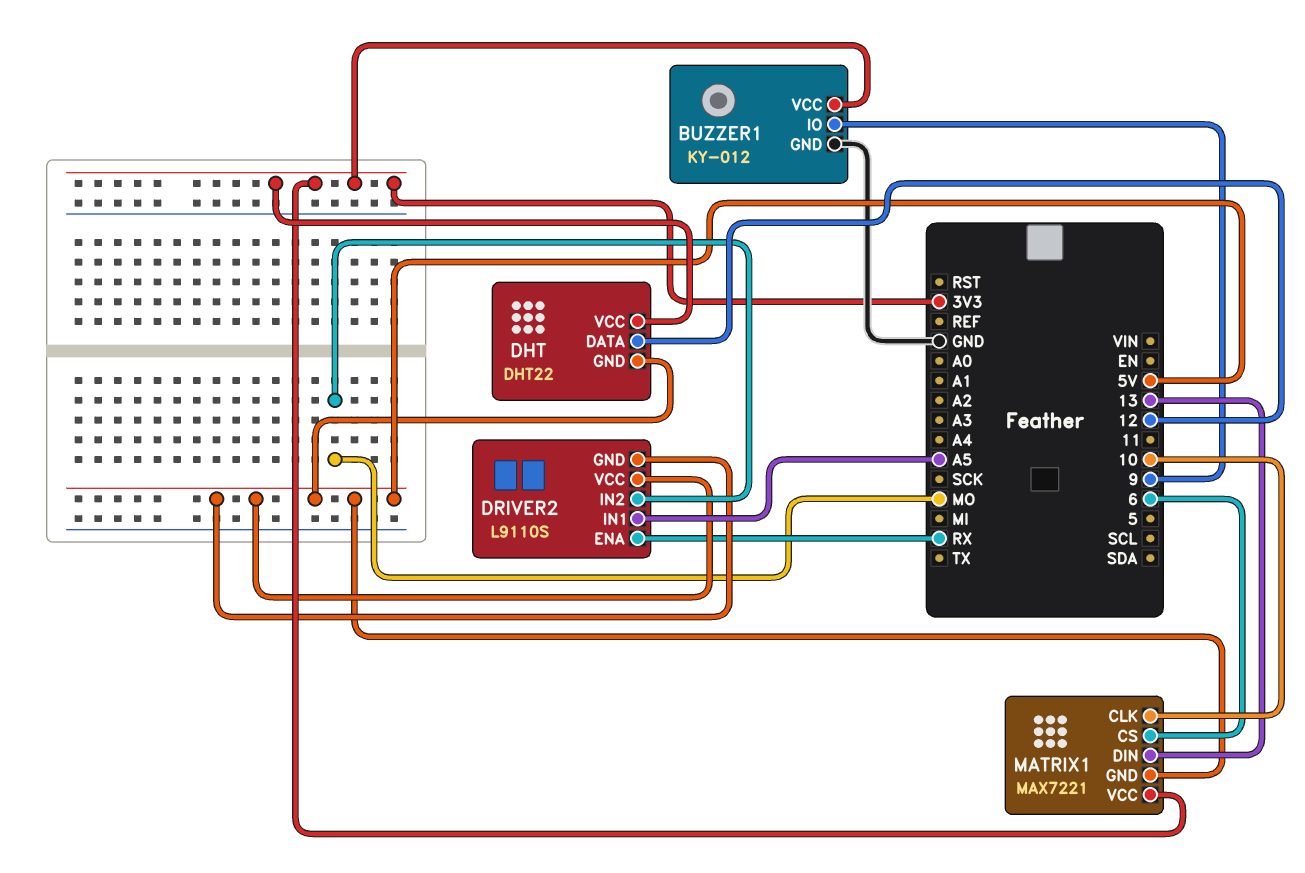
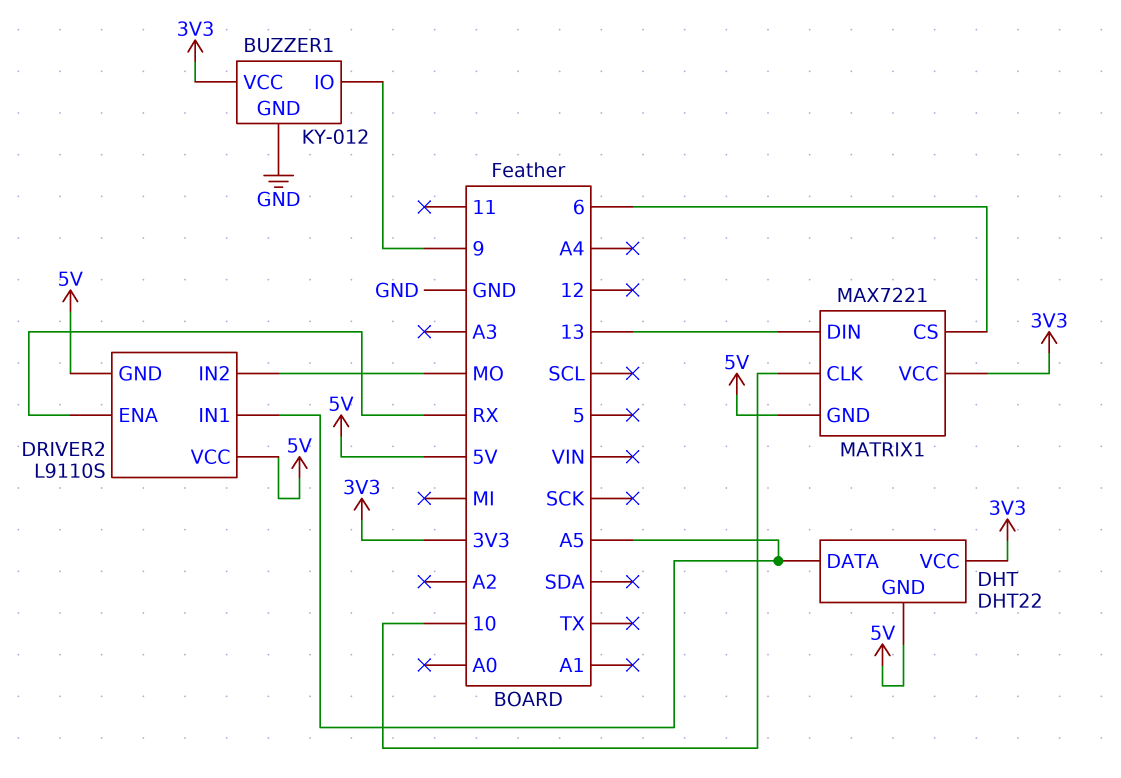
DHT pin DATA: 12 -> A5

